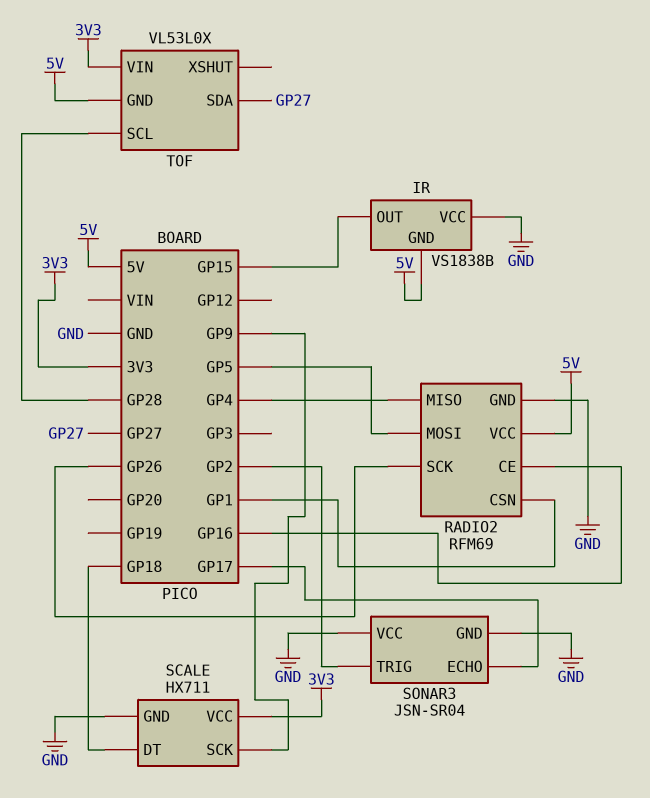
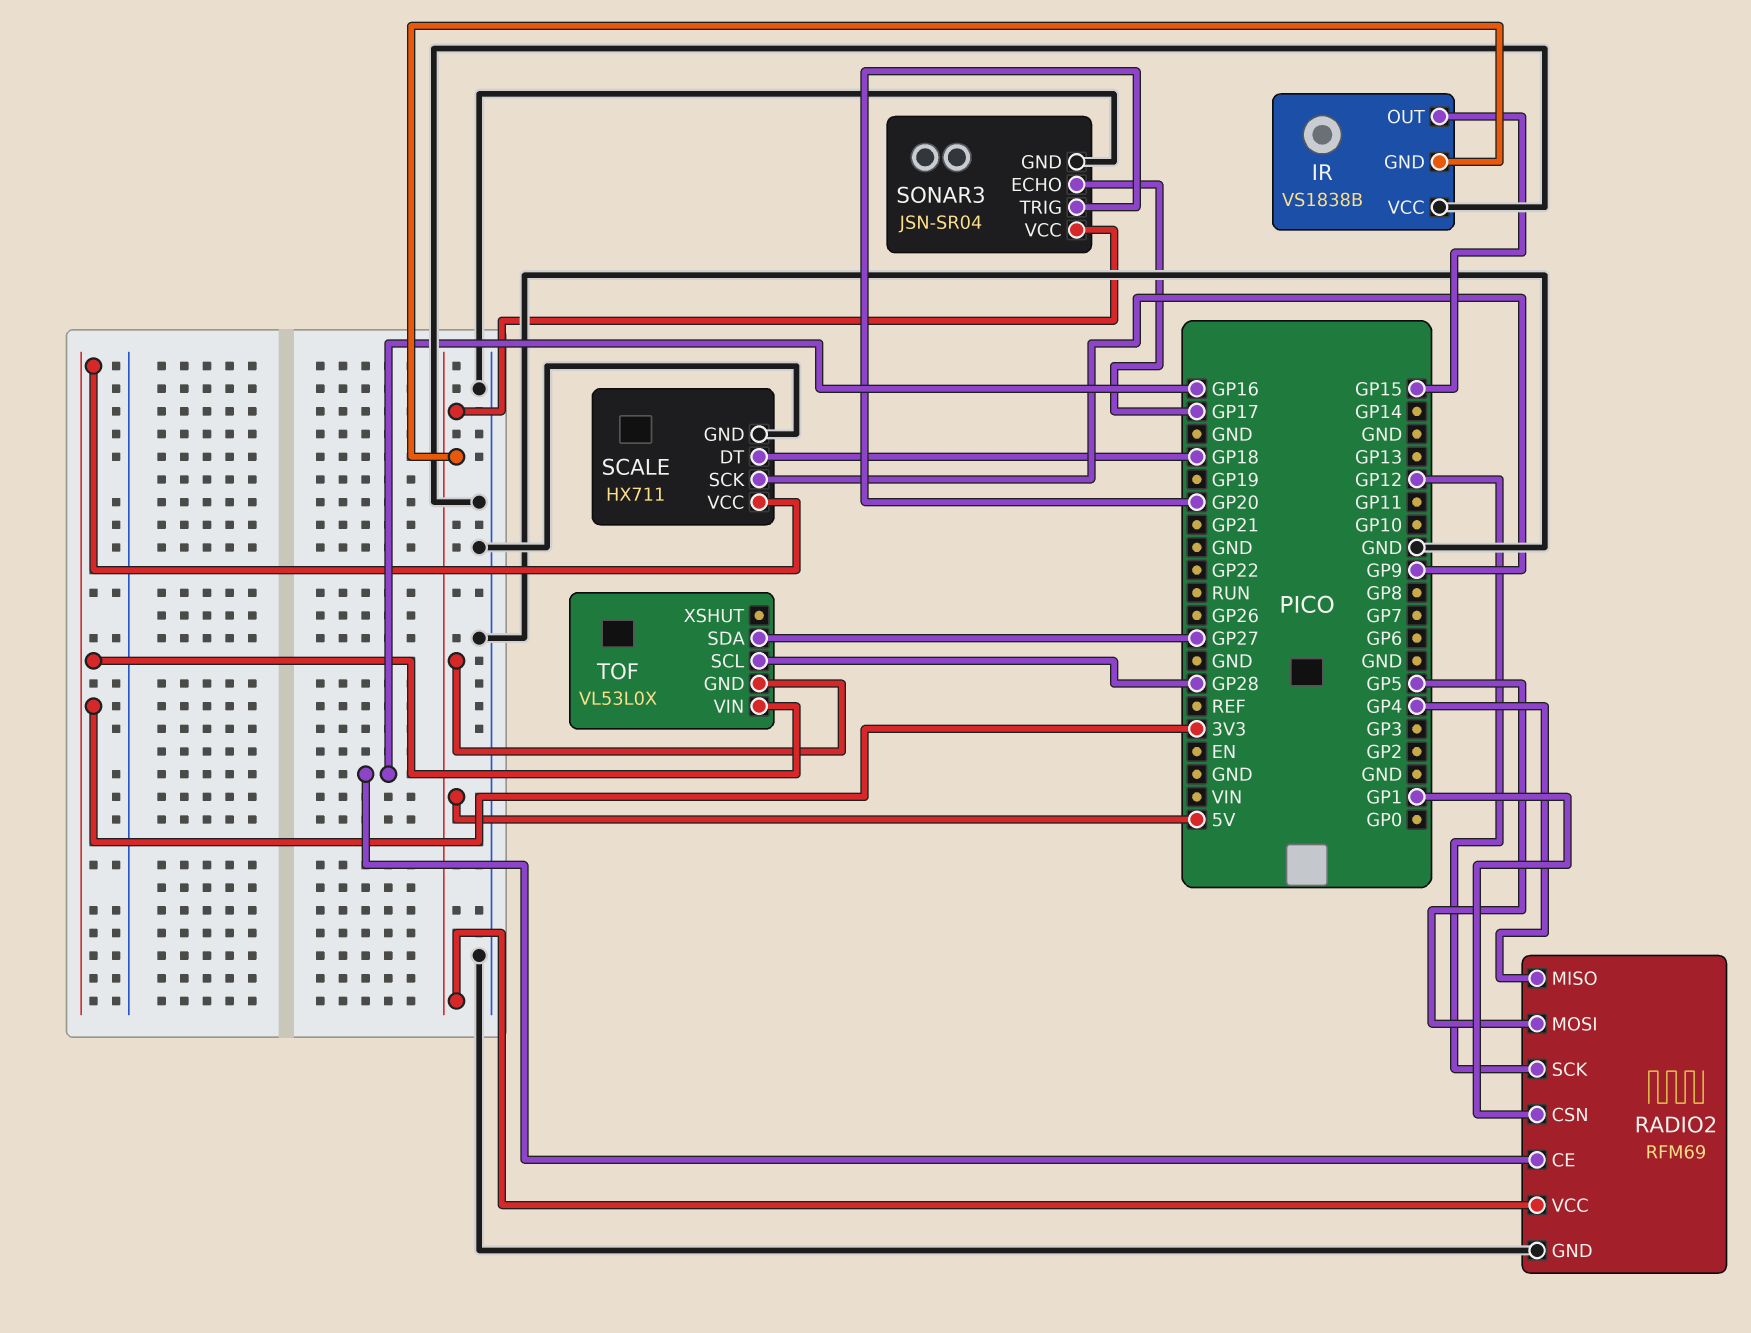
RADIO2 pin SCK: GP26 -> GP12
SONAR3 pin TRIG: GP2 -> GP20
SONAR3 pin VCC: GND -> 5V

